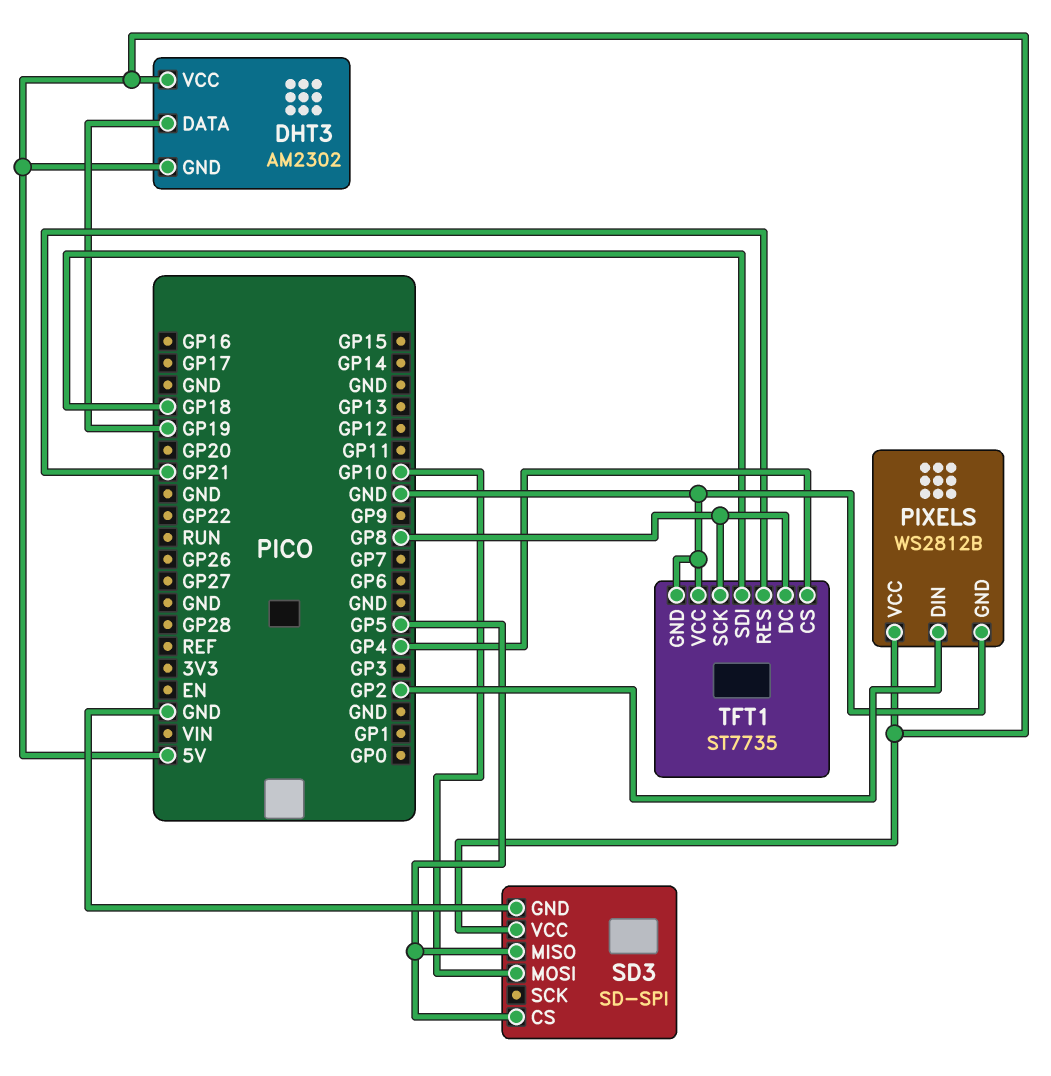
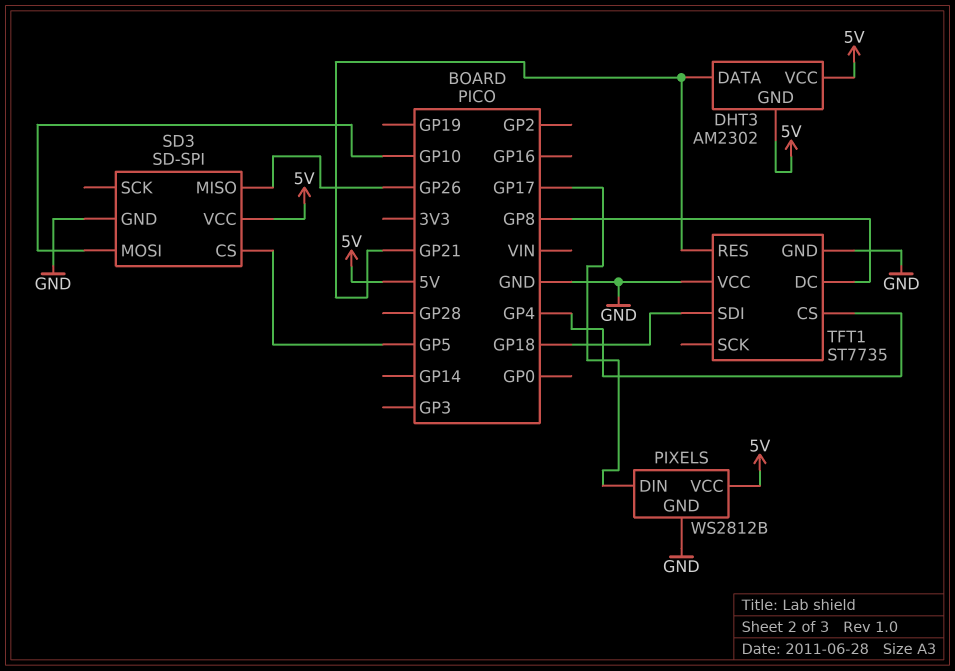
DHT3 pin DATA: GP19 -> GP21
PIXELS pin DIN: GP2 -> GP17
SD3 pin MISO: GP5 -> GP26
TFT1 pin SCK: GP8 -> none

